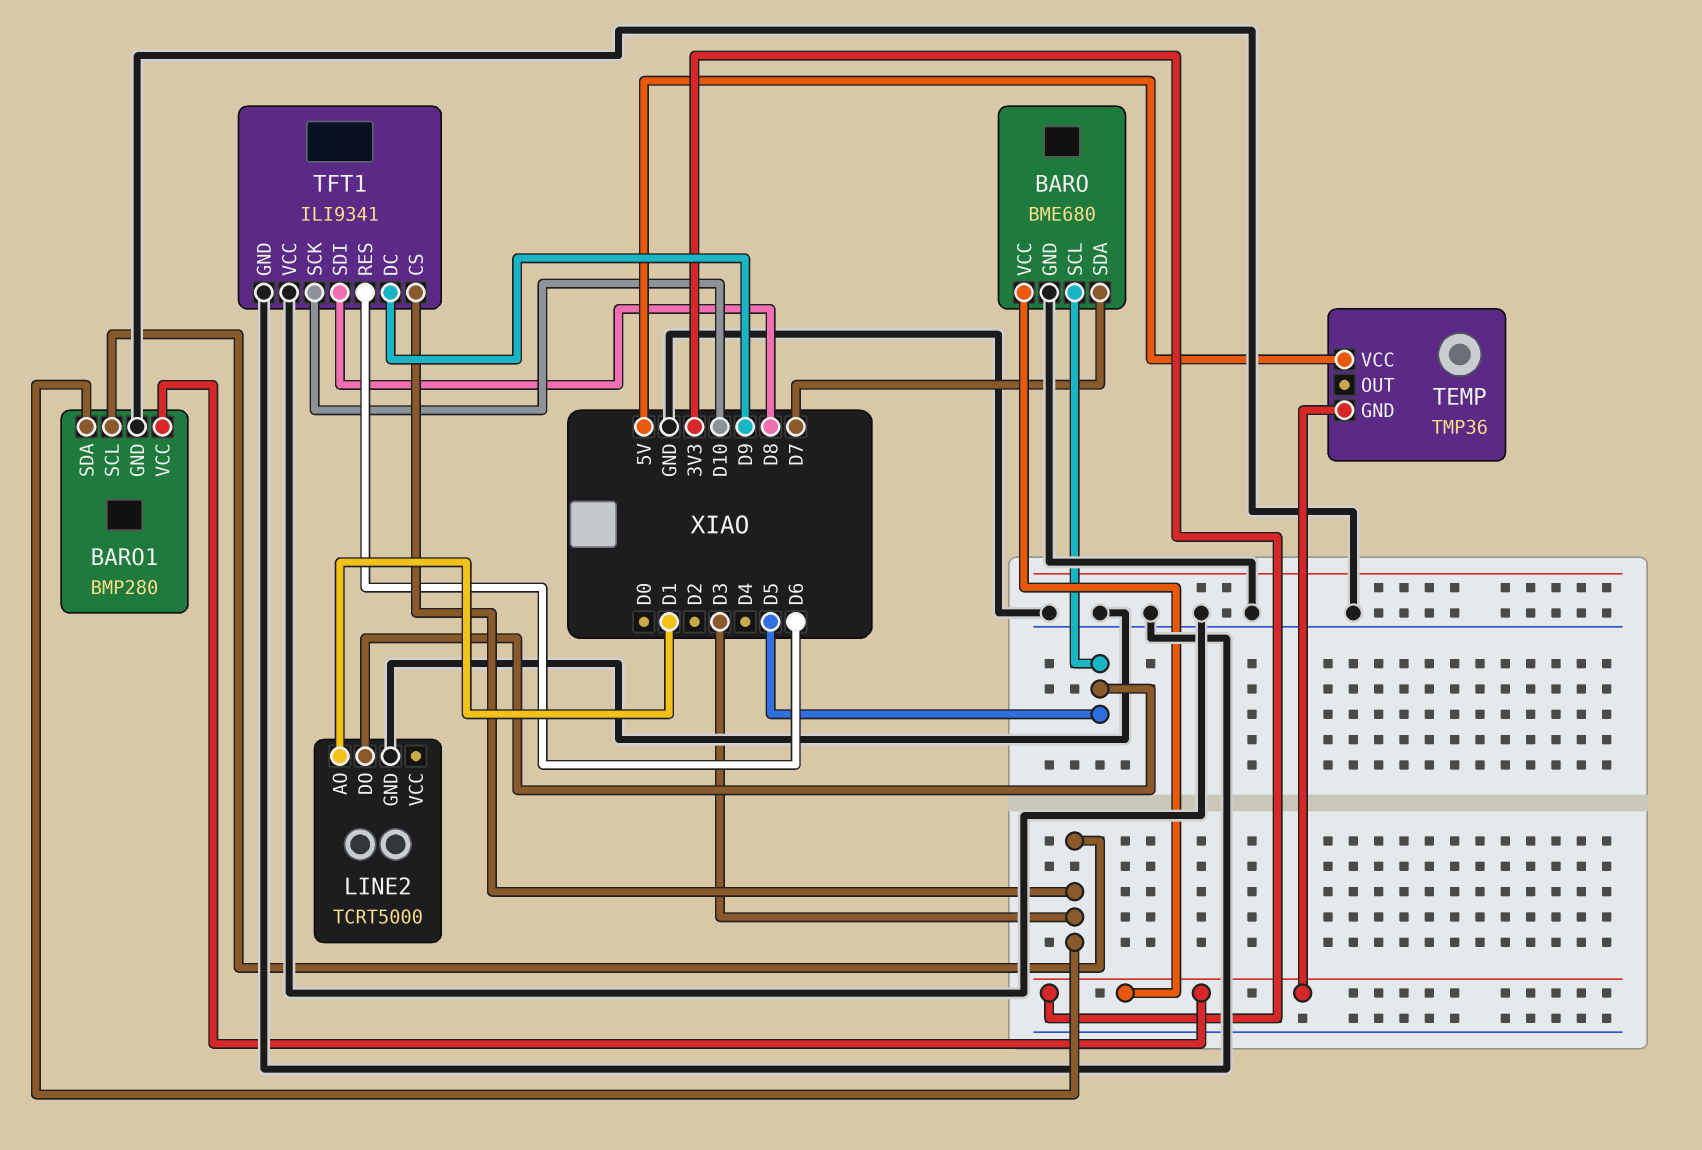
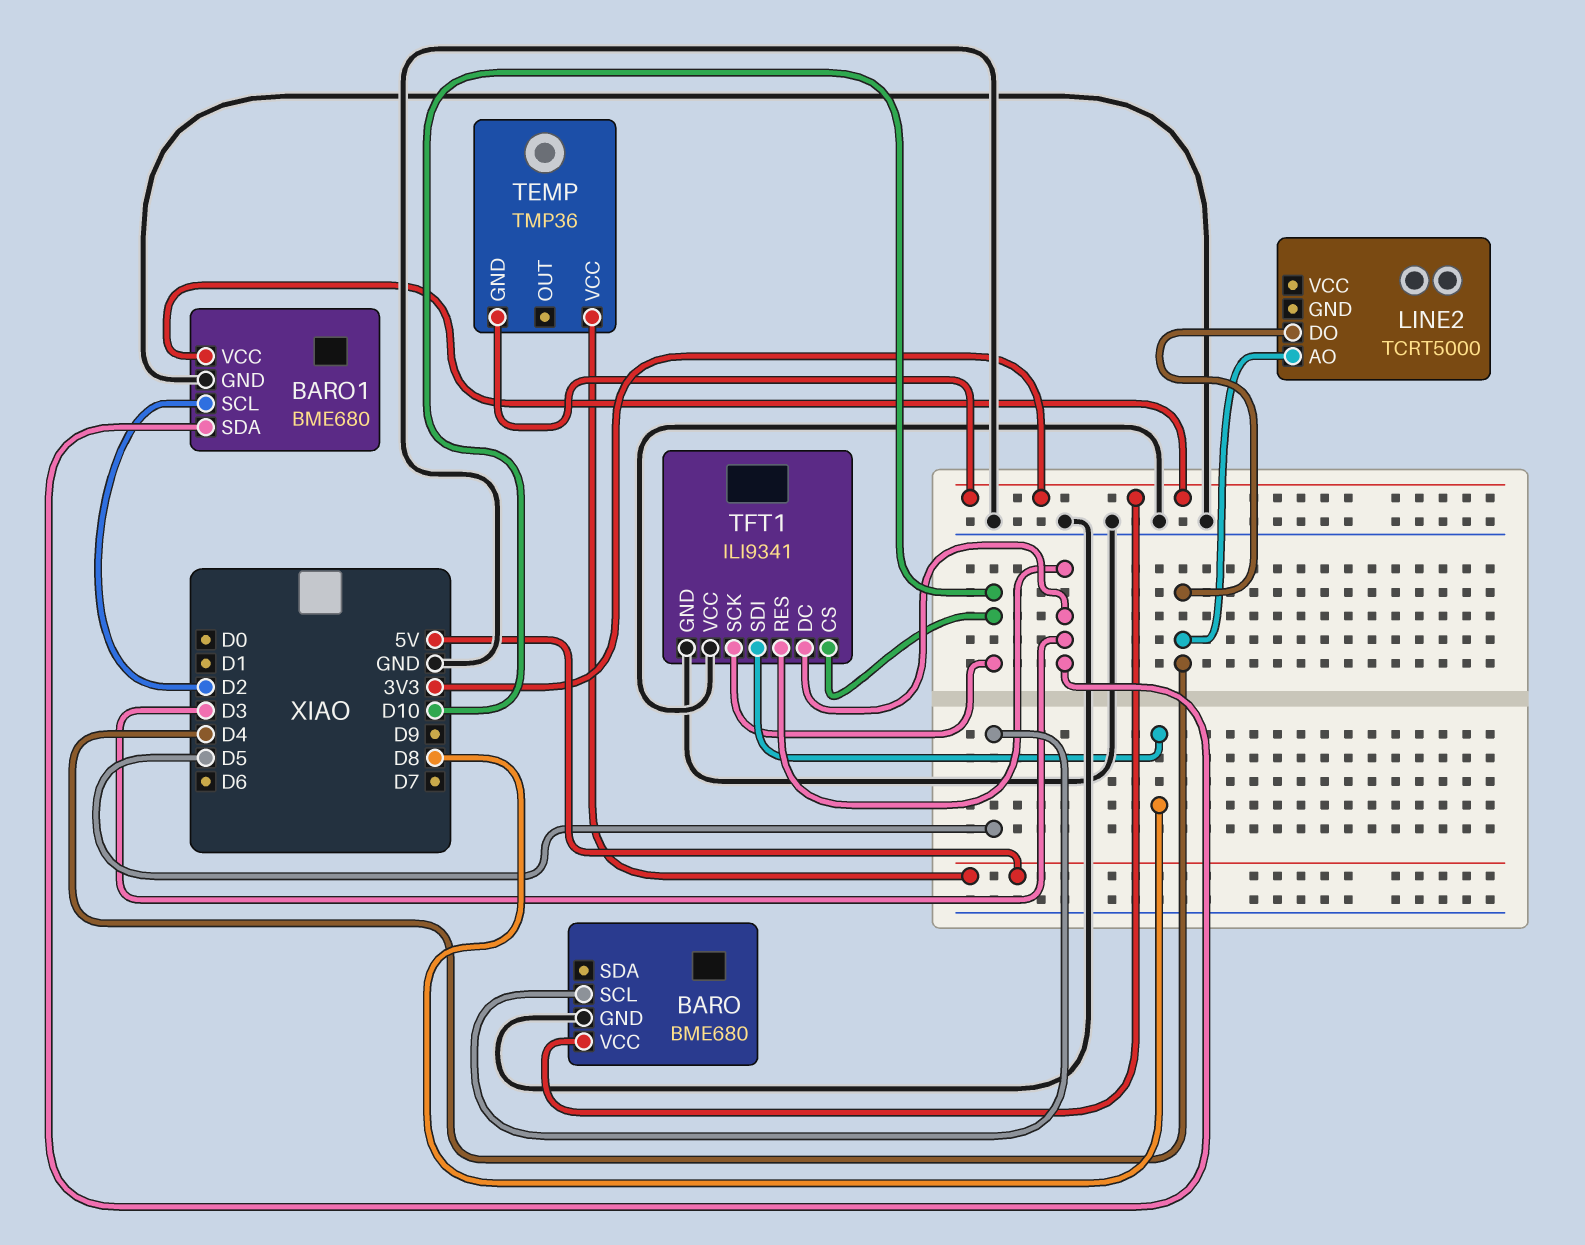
BARO pin SDA: D7 -> none
BARO1: BMP280 -> BME680
BARO1 pin SCL: D3 -> D2
LINE2 pin AO: D1 -> D4
LINE2 pin DO: D5 -> D4
LINE2 pin GND: GND -> none
TFT1 pin CS: D3 -> D10
TFT1 pin DC: D9 -> D3
TFT1 pin RES: D6 -> D3

